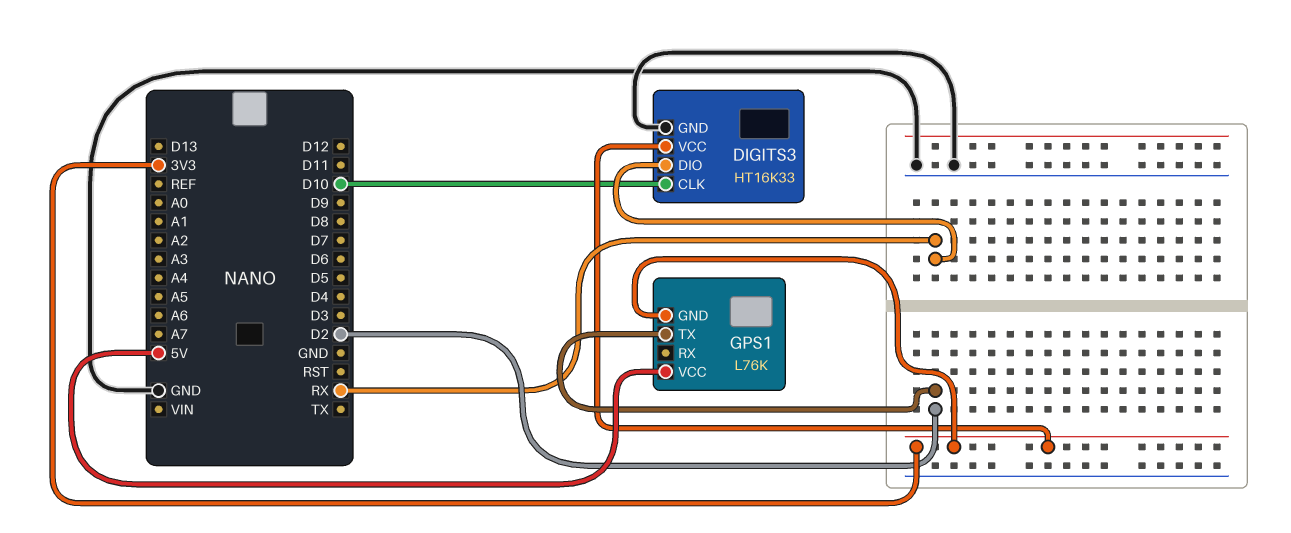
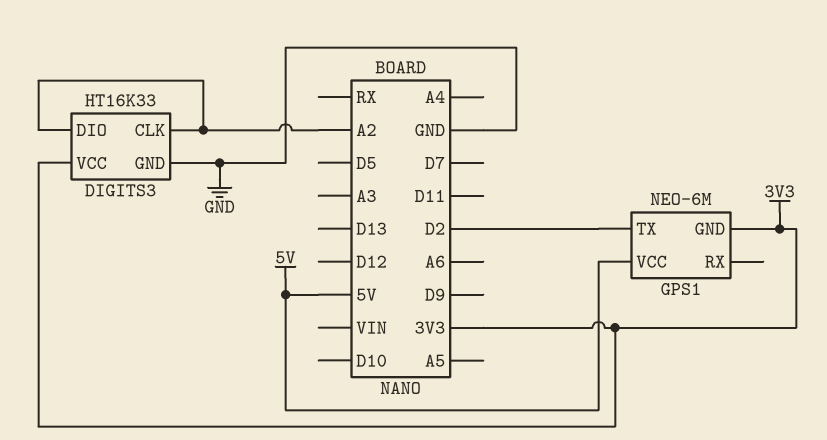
DIGITS3 pin CLK: D10 -> A2
DIGITS3 pin DIO: RX -> A2
GPS1: L76K -> NEO-6M

